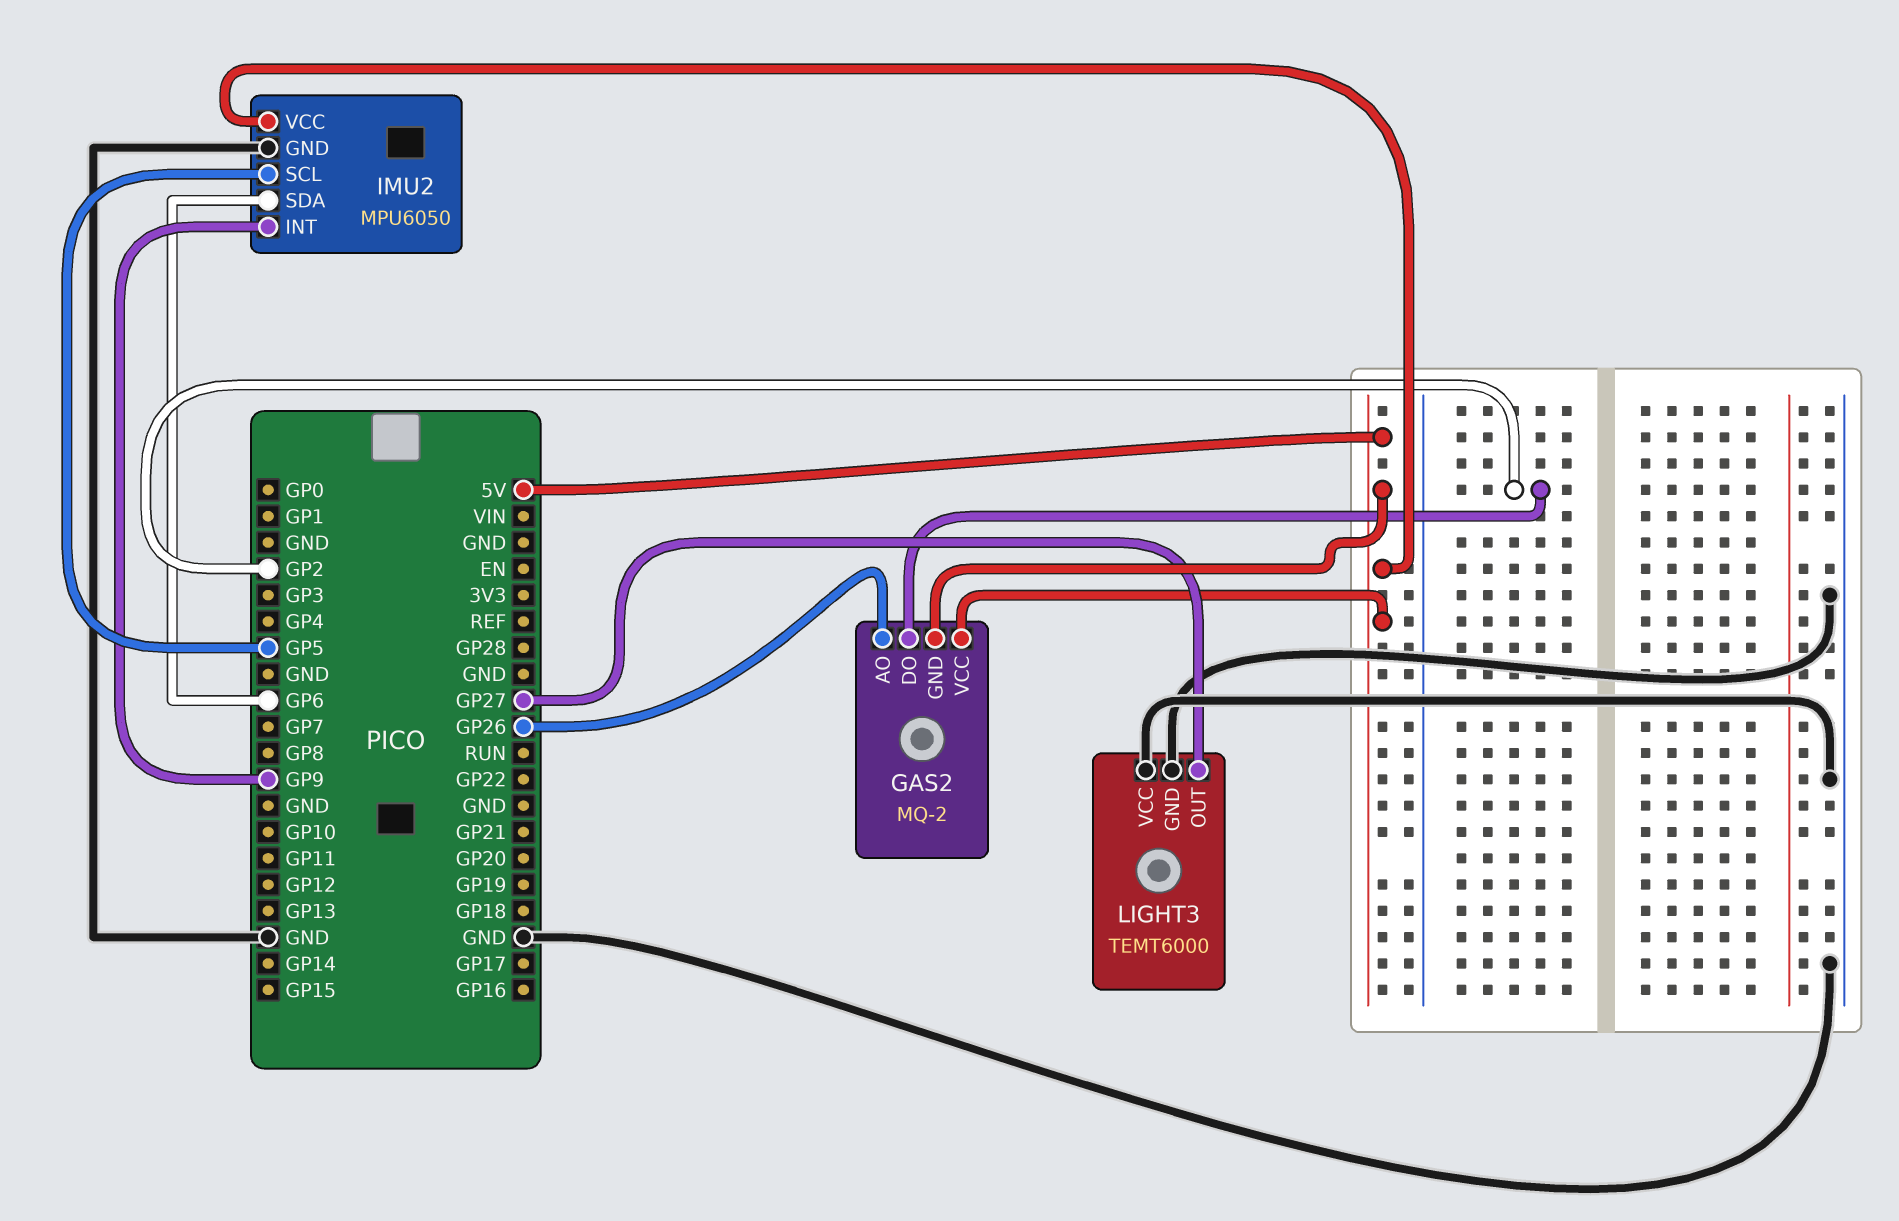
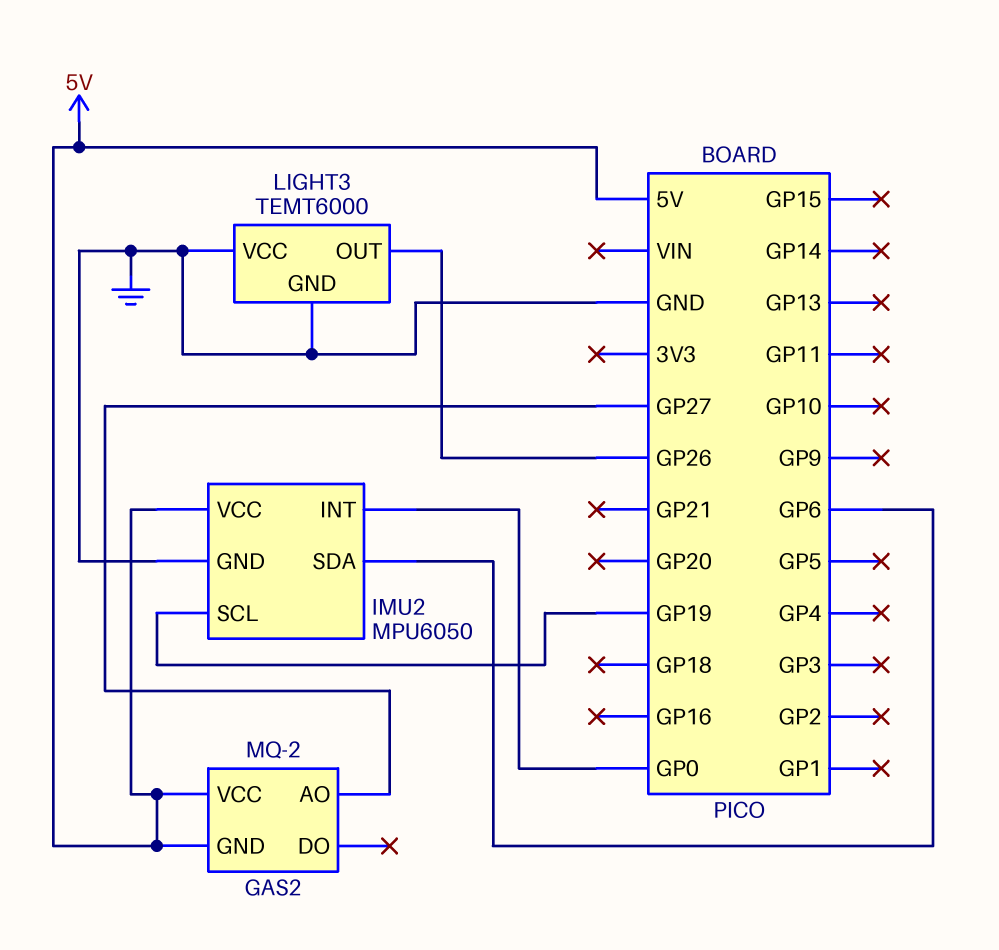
GAS2 pin AO: GP26 -> GP27
GAS2 pin DO: GP2 -> none
IMU2 pin INT: GP9 -> GP0
IMU2 pin SCL: GP5 -> GP19
LIGHT3 pin OUT: GP27 -> GP26

